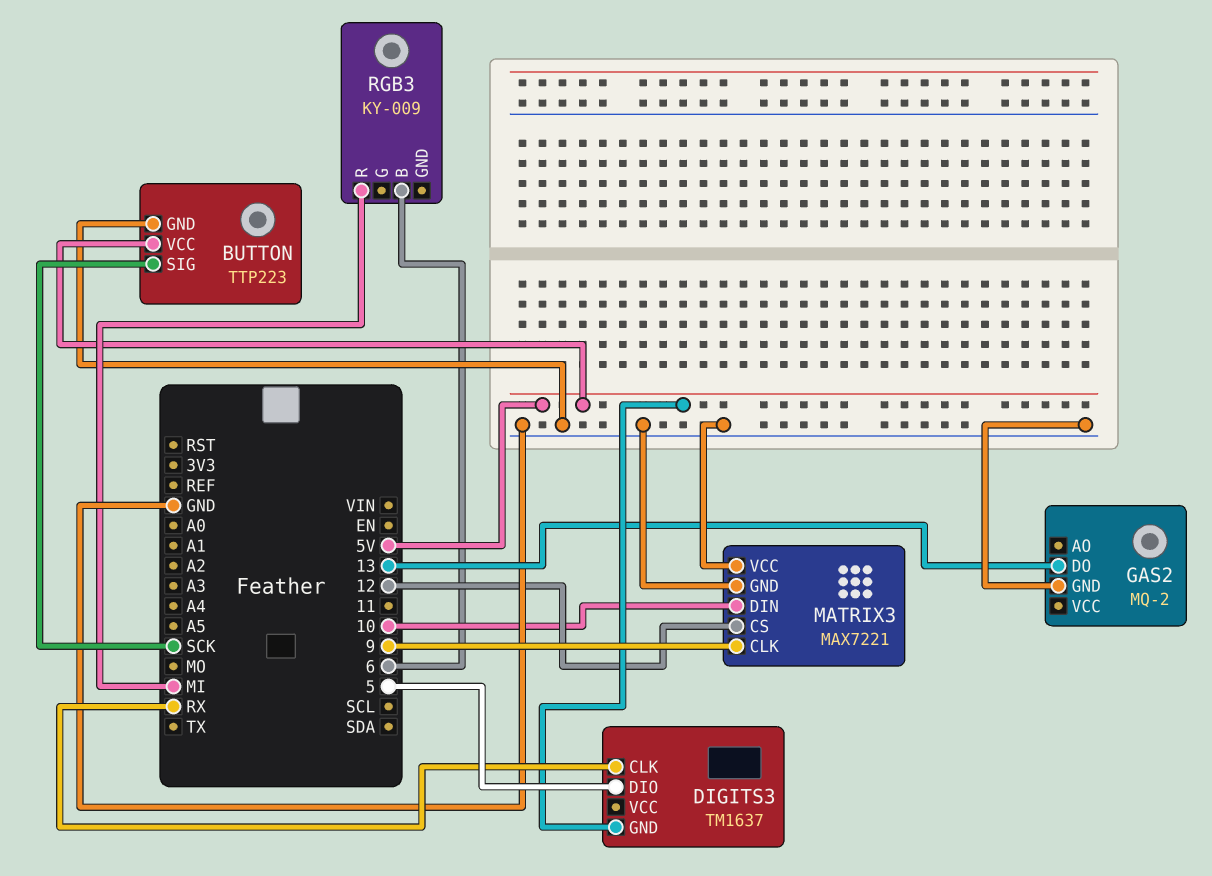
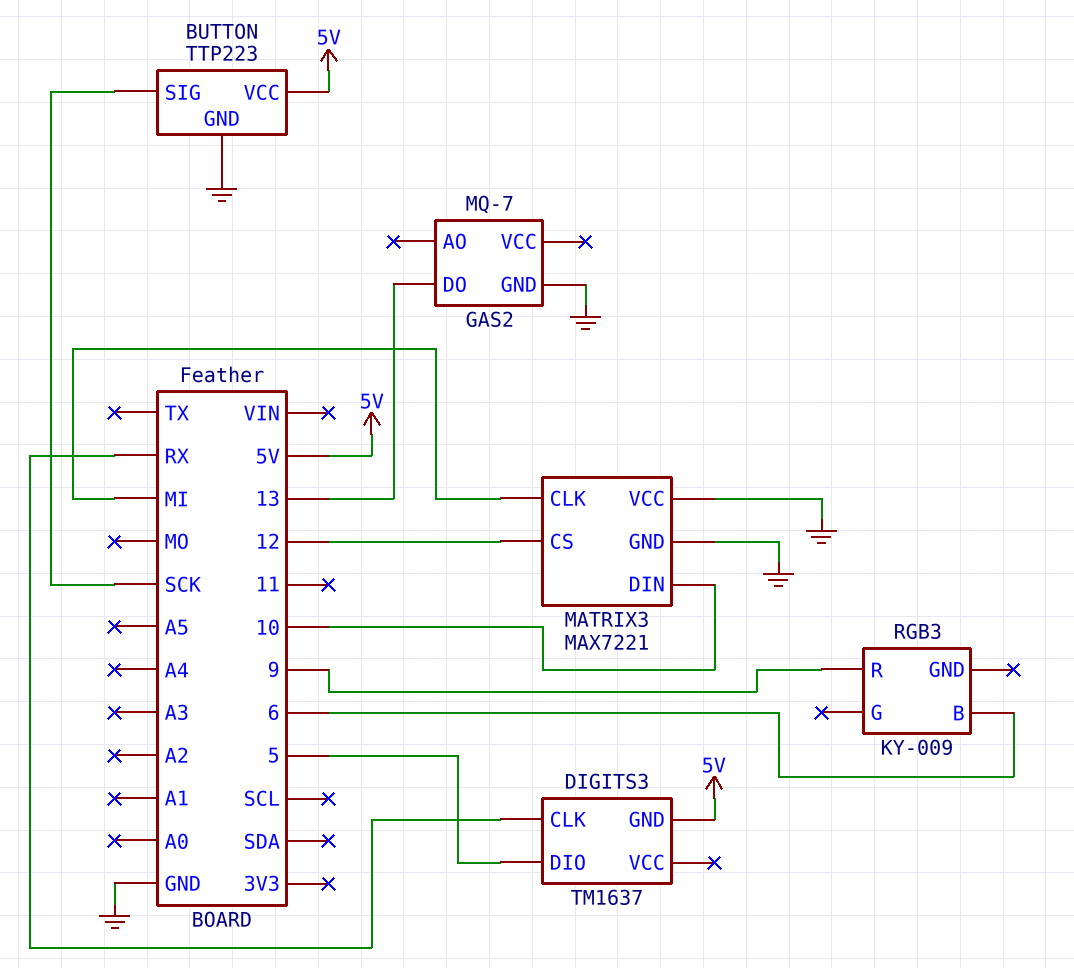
GAS2: MQ-2 -> MQ-7
MATRIX3 pin CLK: 9 -> MI
RGB3 pin R: MI -> 9

